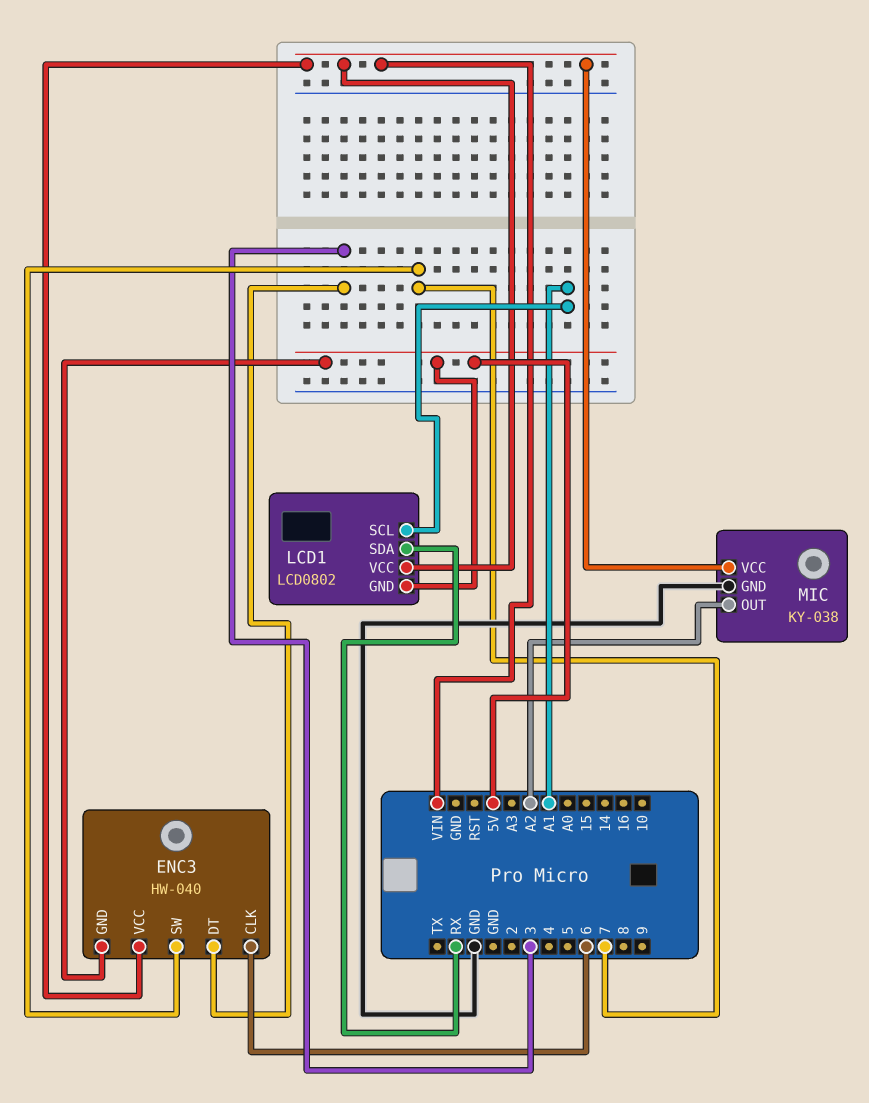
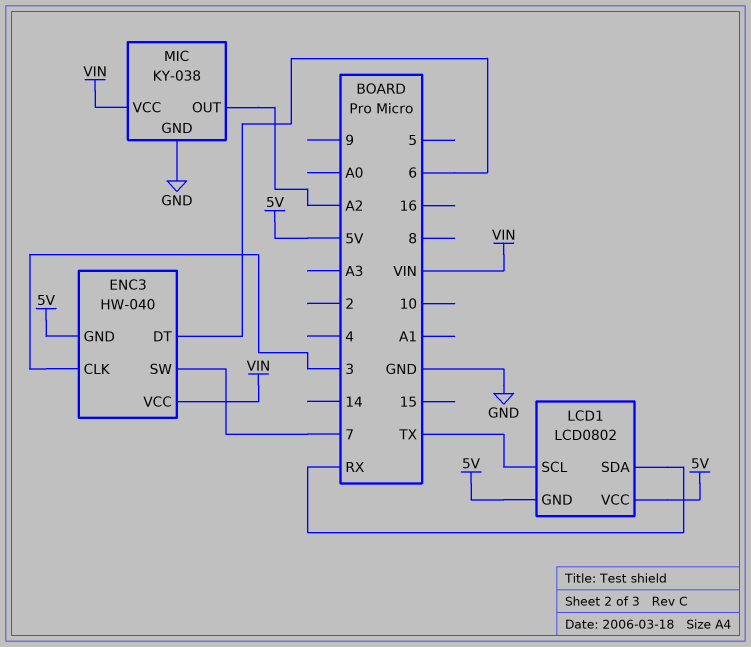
ENC3 pin CLK: 6 -> 3
ENC3 pin DT: 3 -> 6
LCD1 pin SCL: A1 -> TX
LCD1 pin VCC: VIN -> 5V

